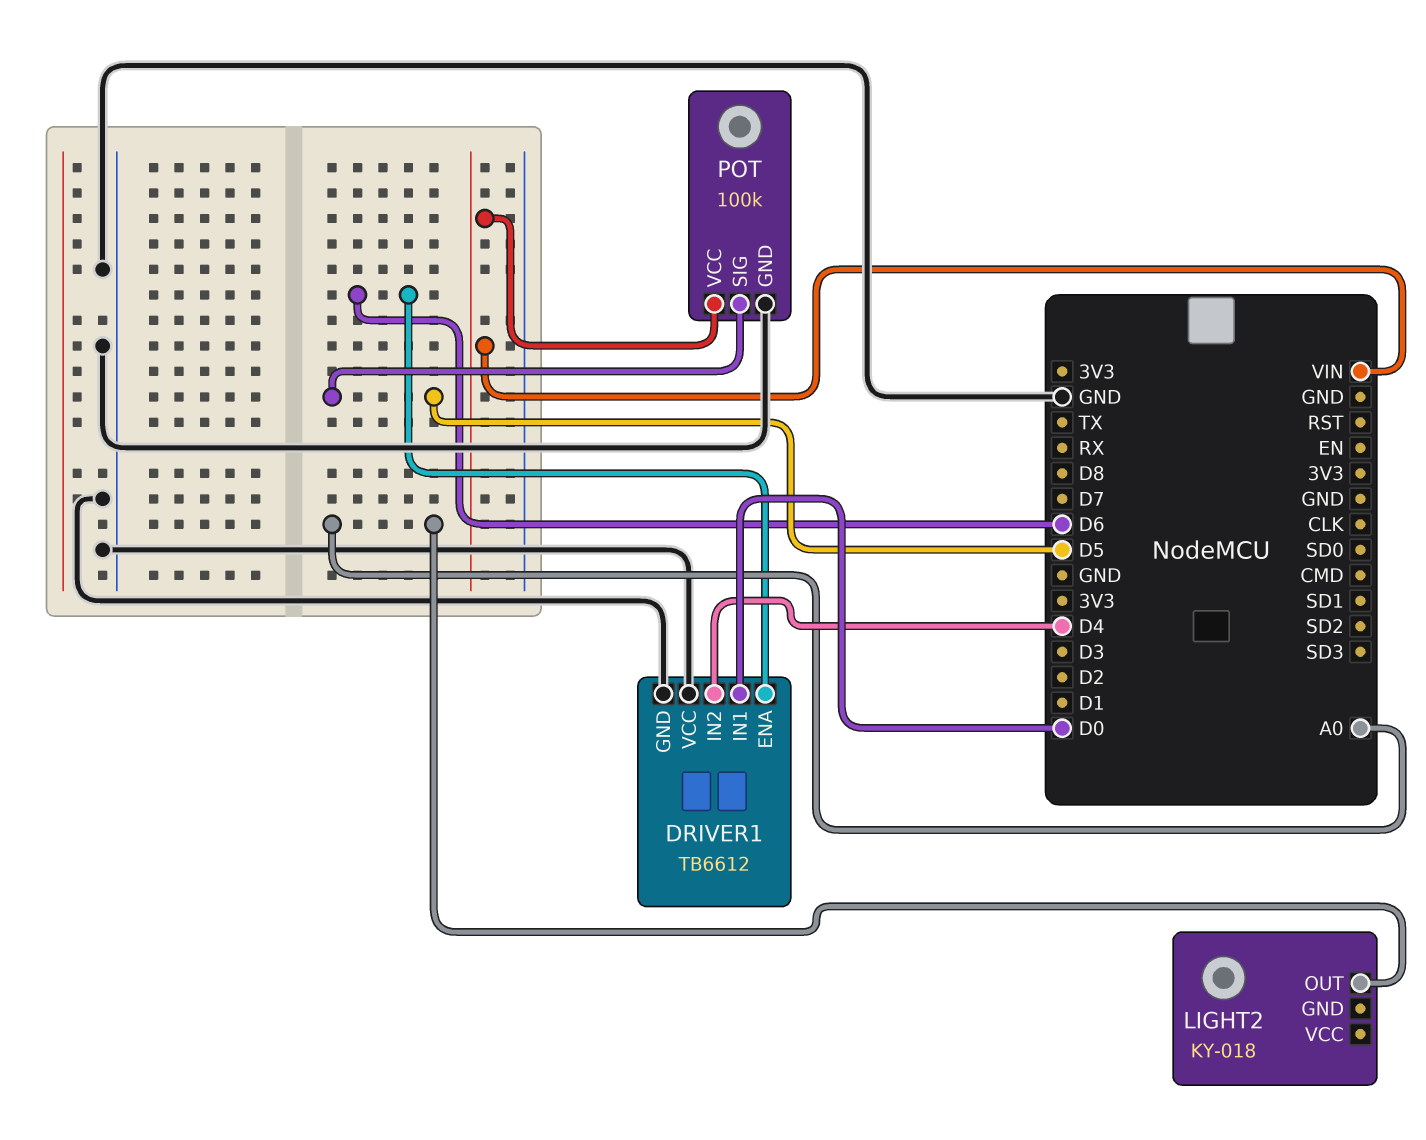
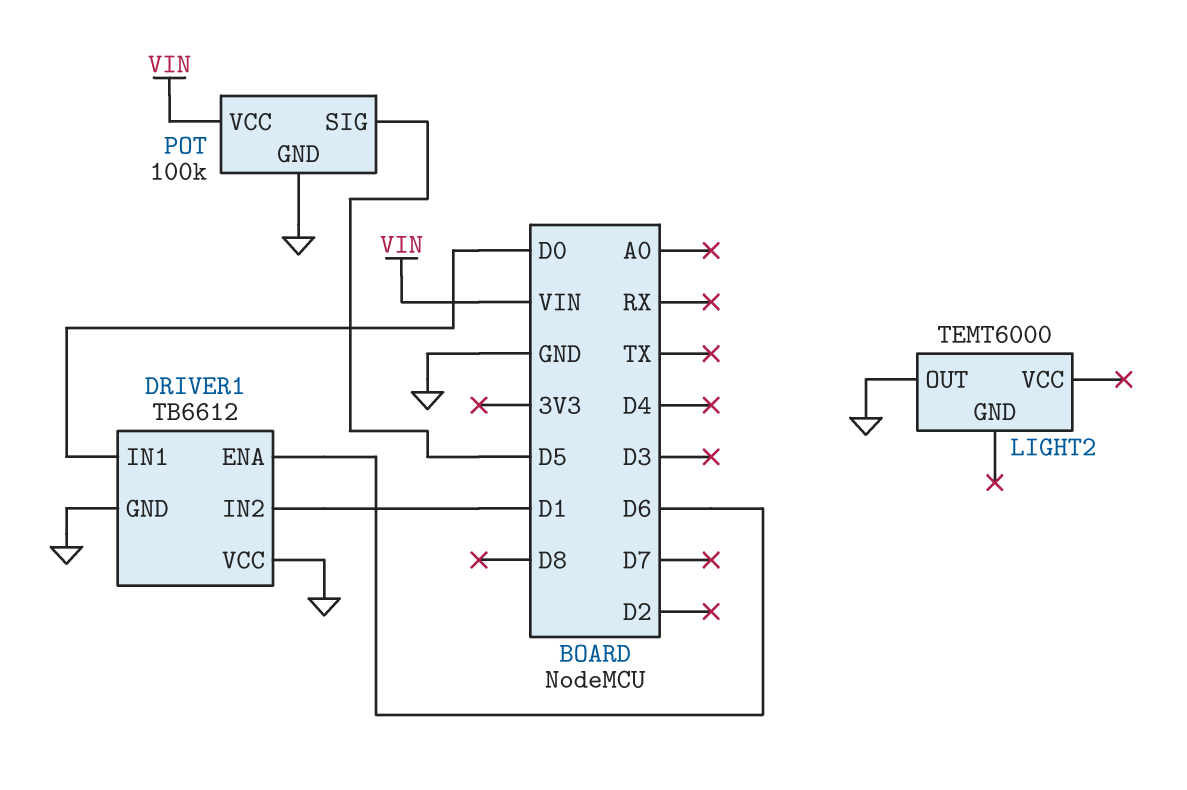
DRIVER1 pin IN2: D4 -> D1
LIGHT2: KY-018 -> TEMT6000
LIGHT2 pin OUT: A0 -> GND

